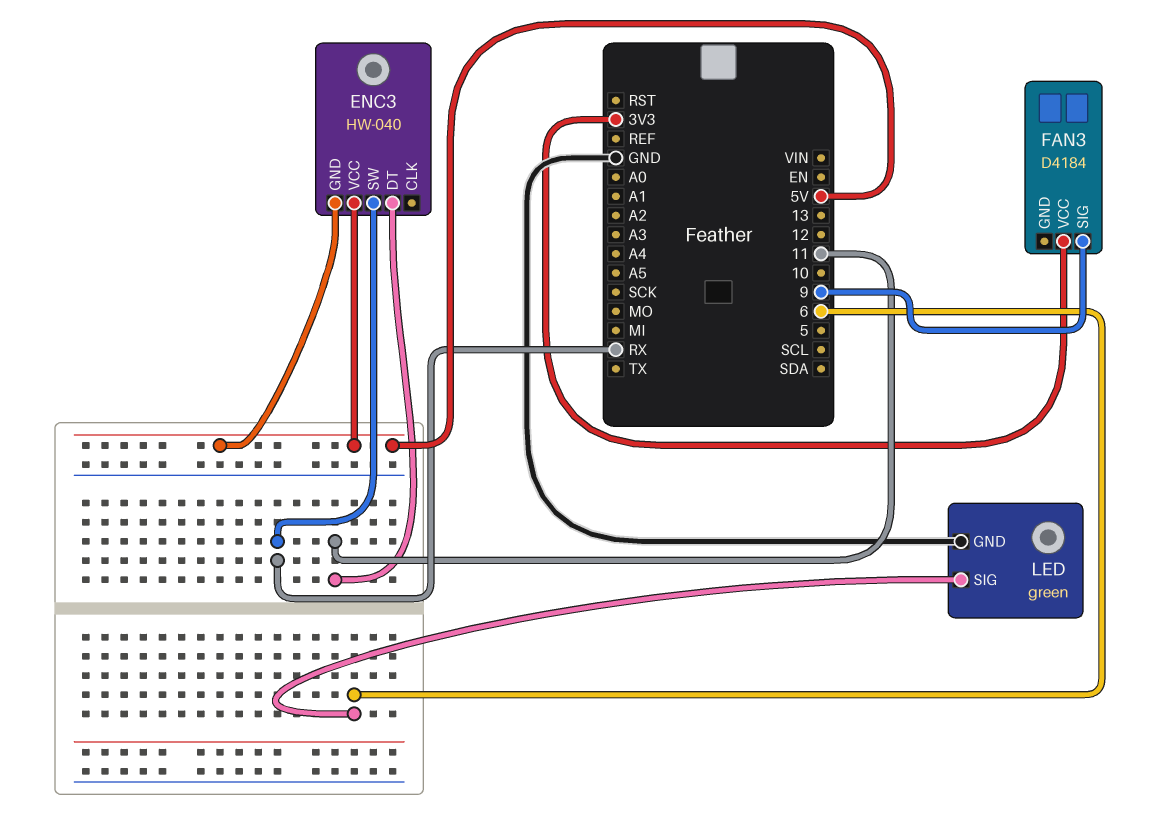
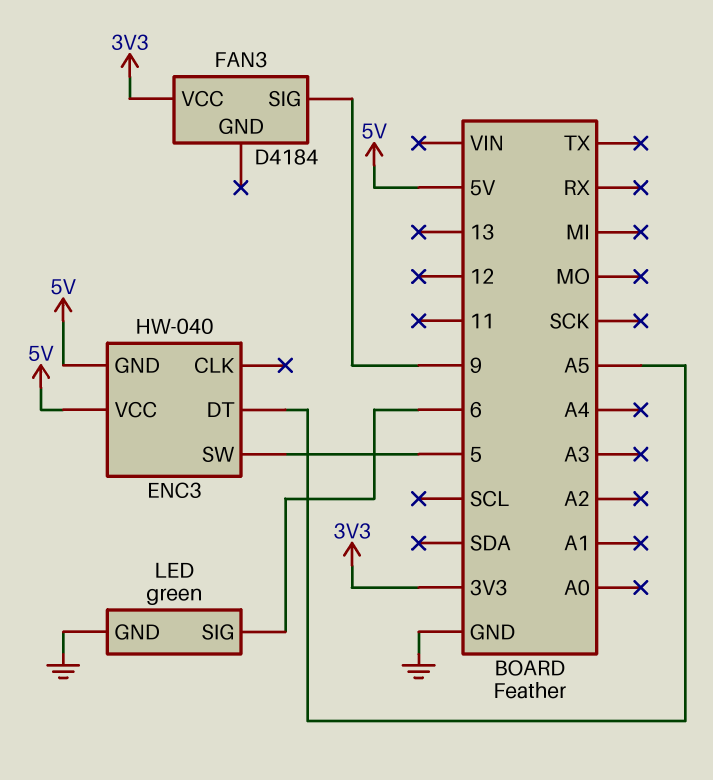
ENC3 pin DT: 11 -> A5
ENC3 pin SW: RX -> 5

